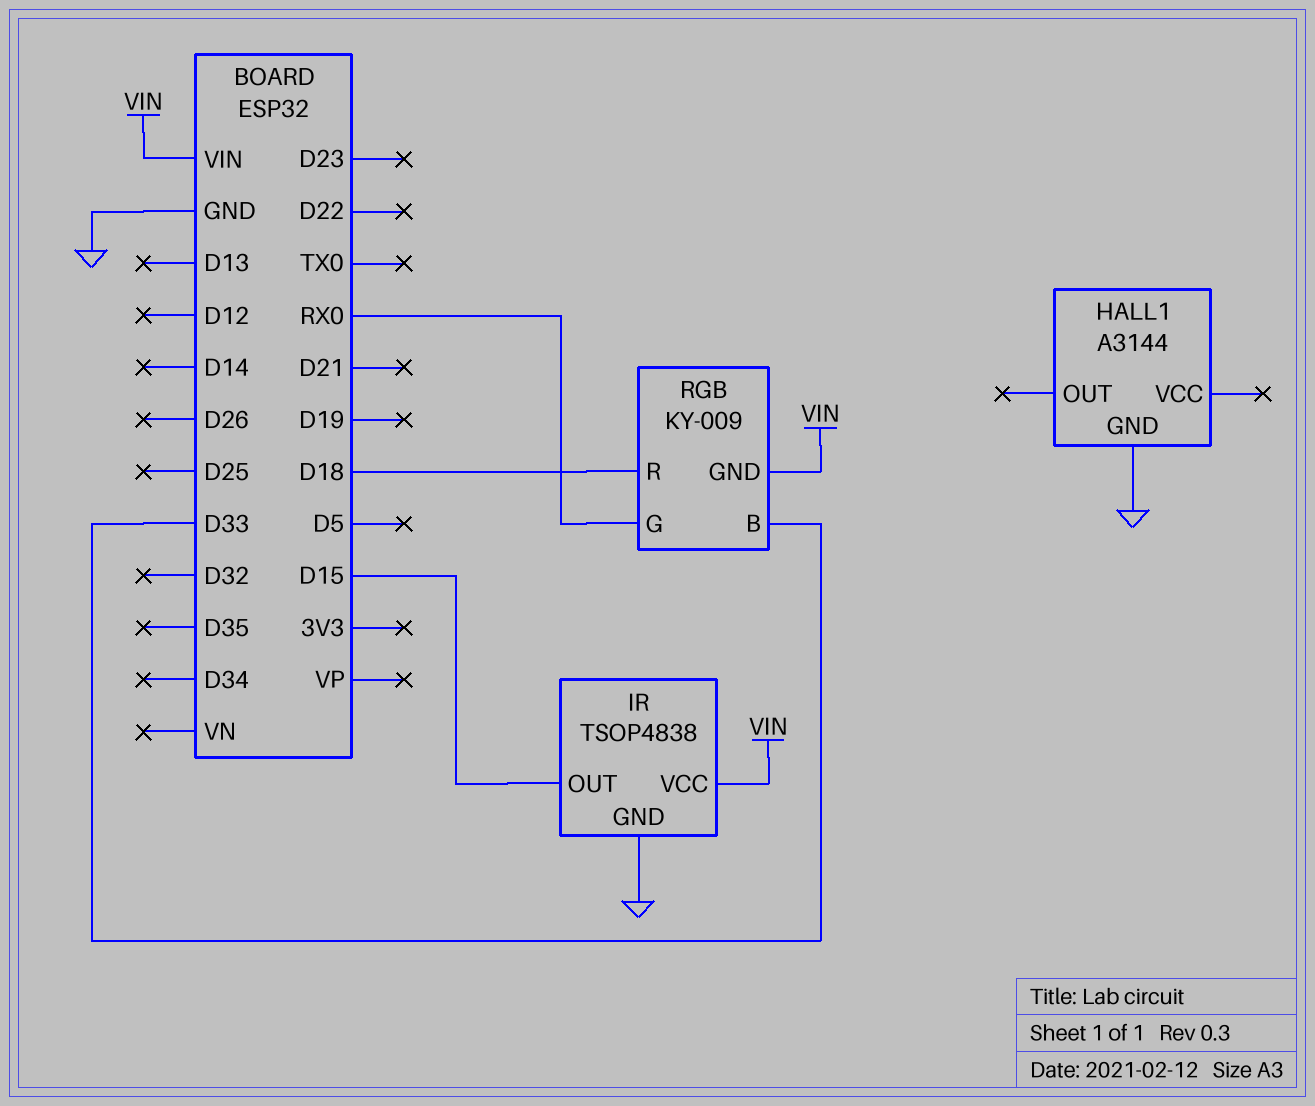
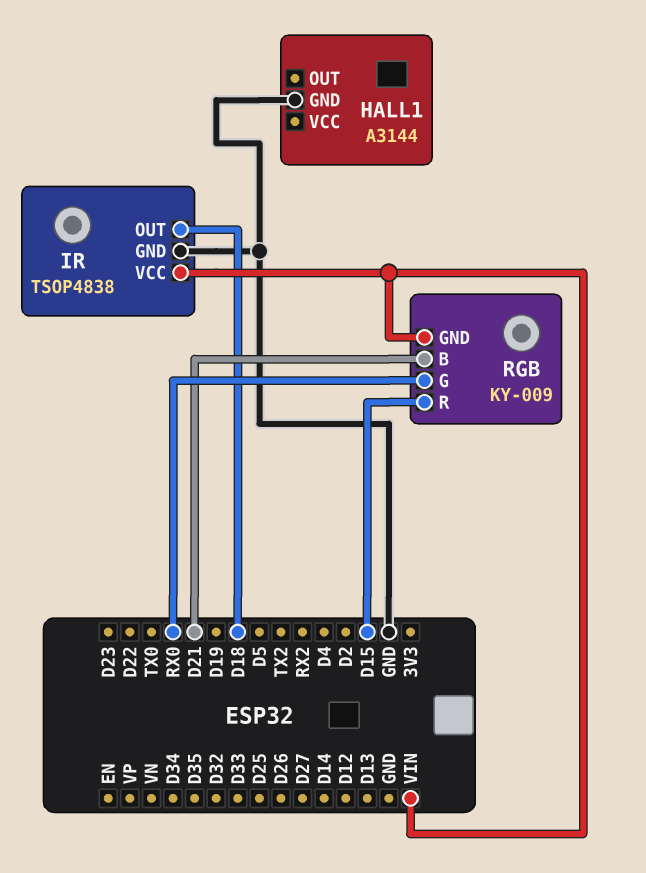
IR pin OUT: D15 -> D18
RGB pin B: D33 -> D21
RGB pin R: D18 -> D15

